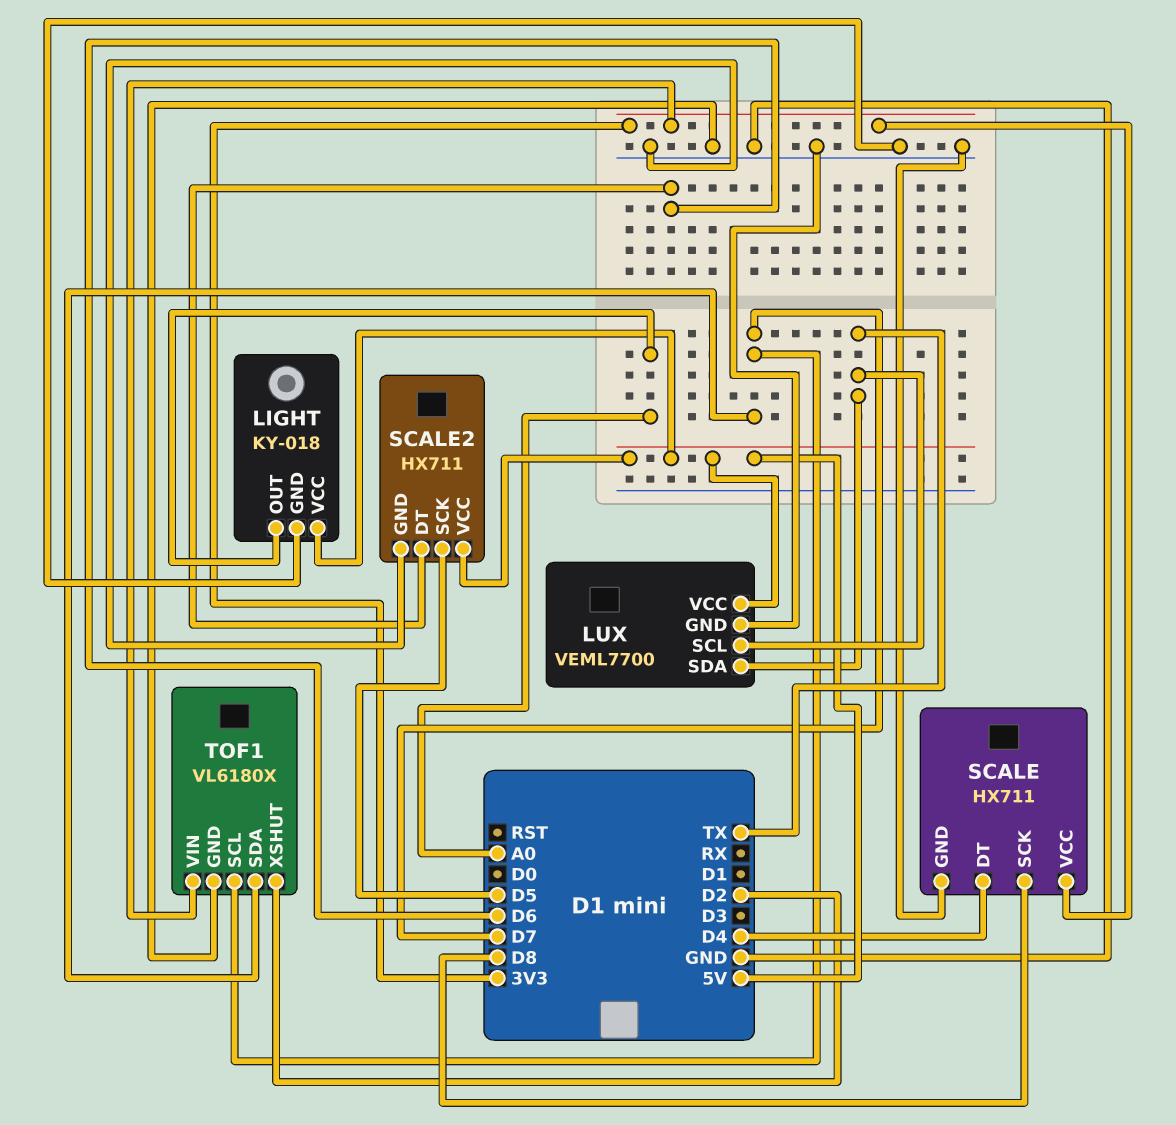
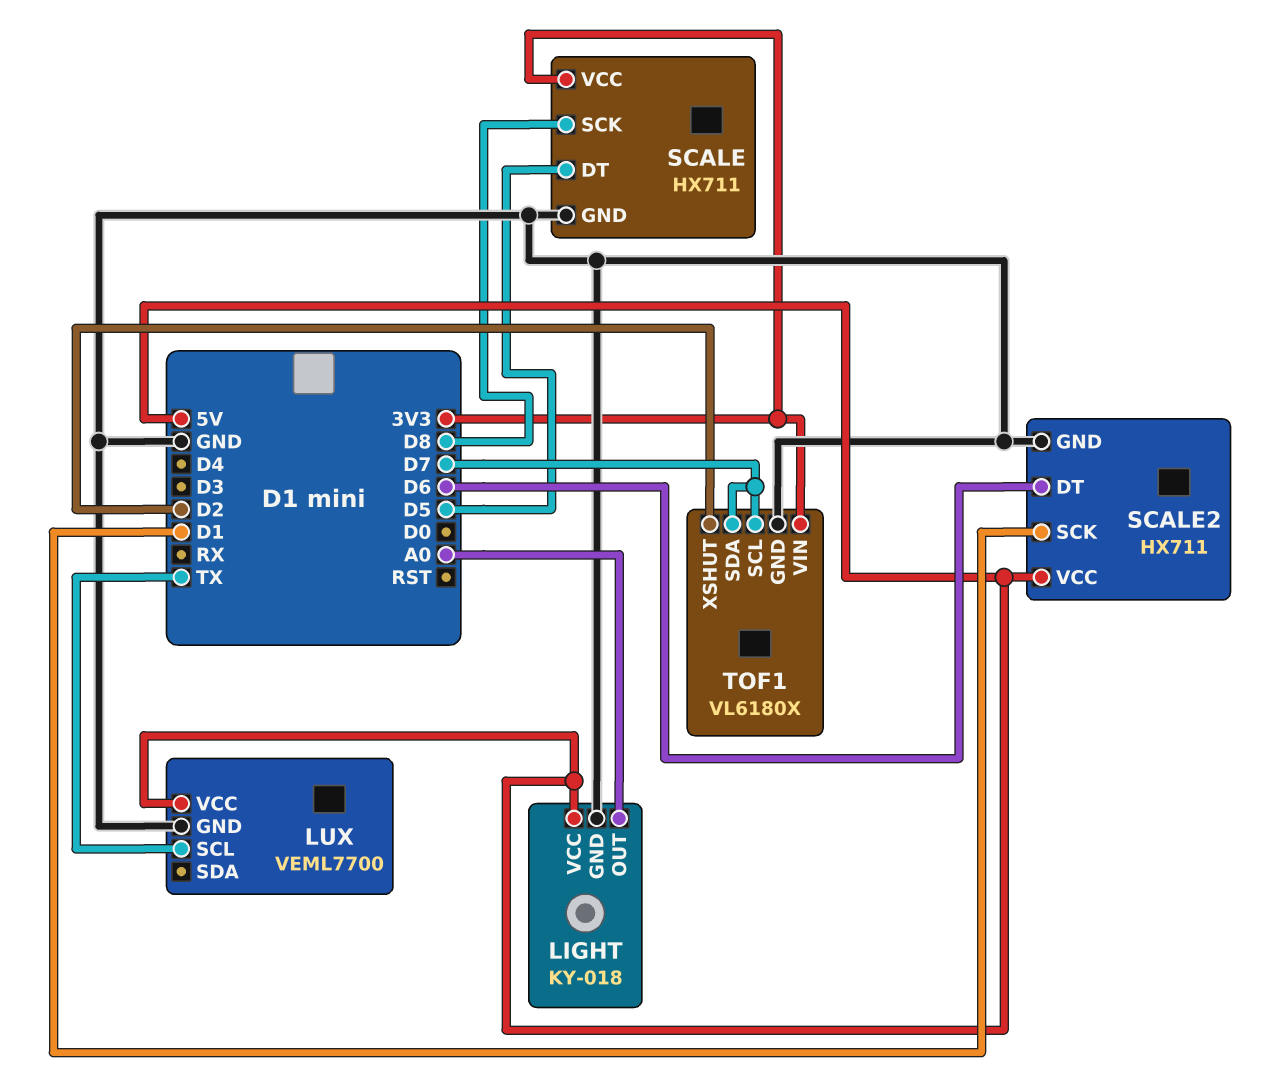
LUX pin SDA: TX -> none
SCALE pin DT: D4 -> D5
SCALE2 pin SCK: D5 -> D1

